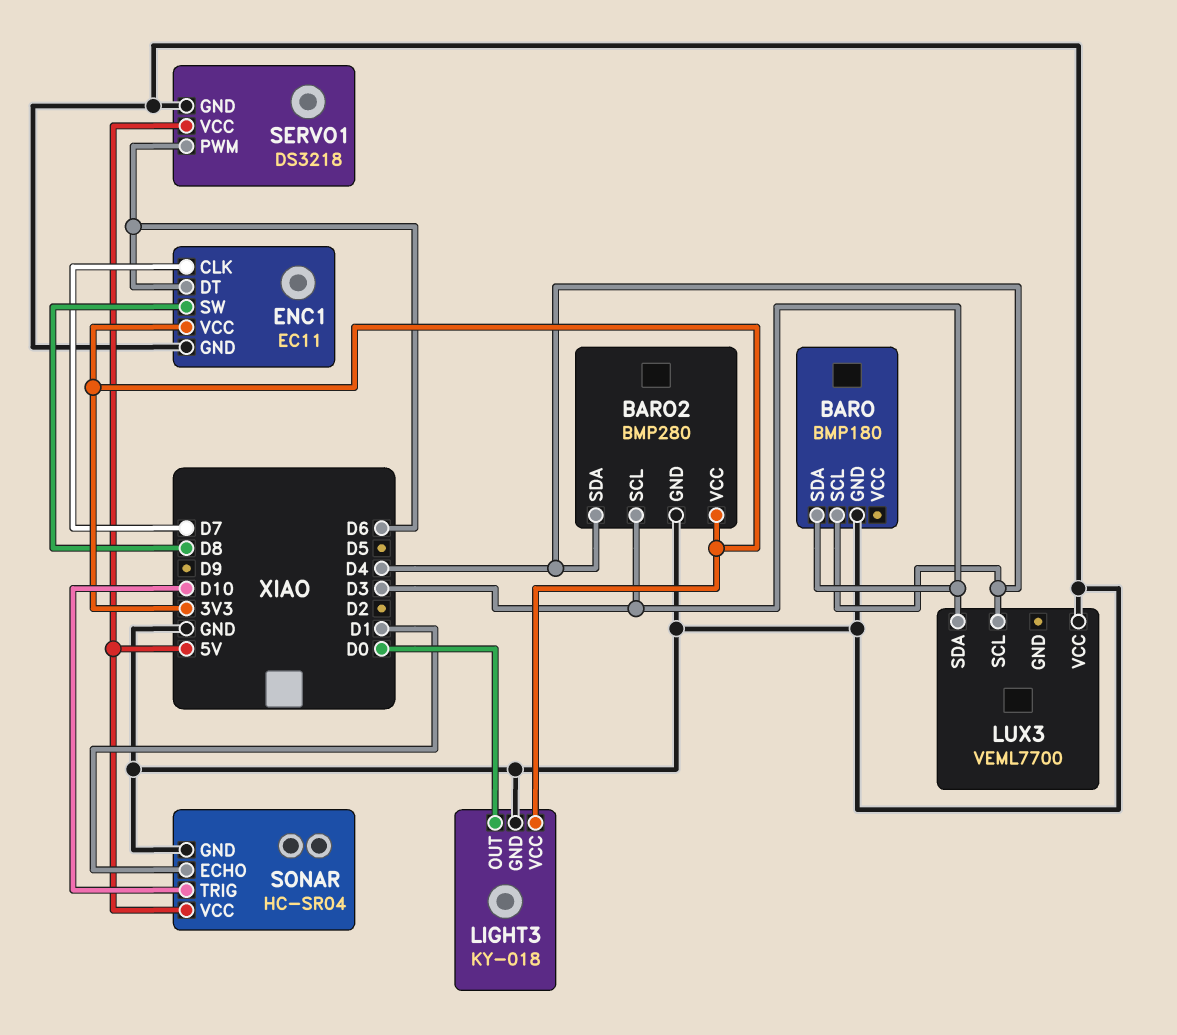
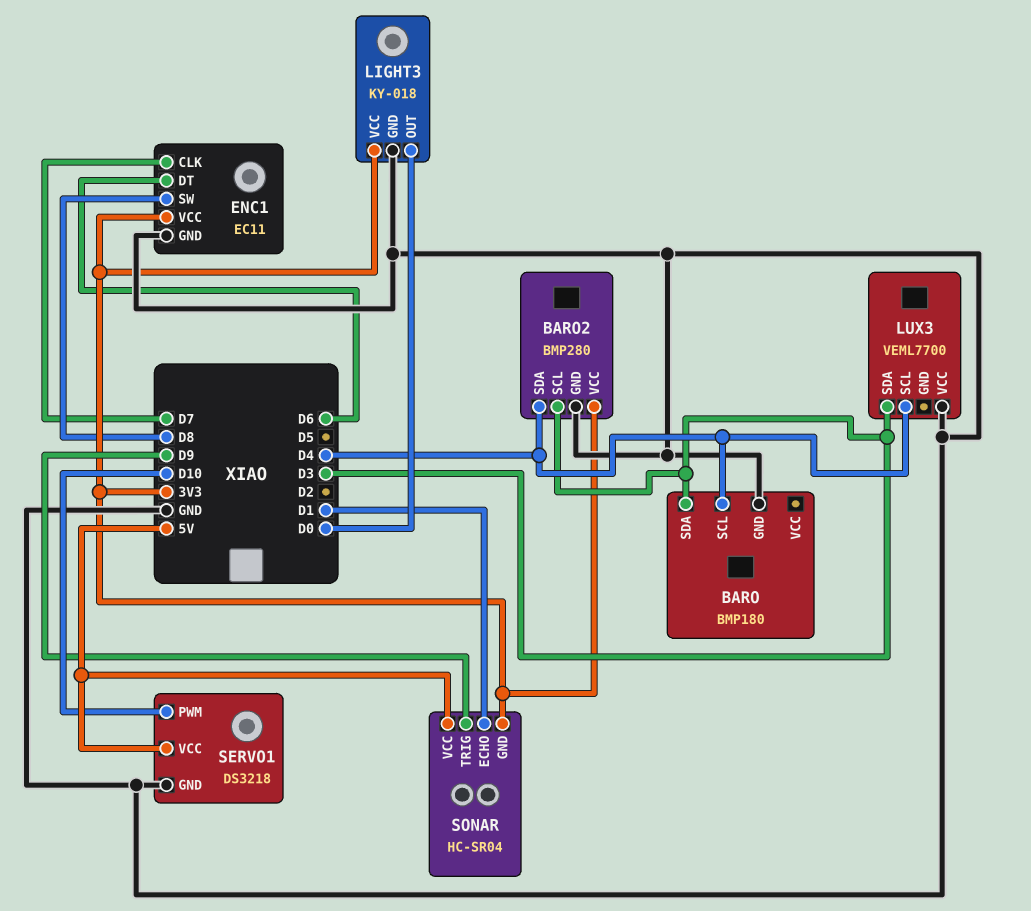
SERVO1 pin PWM: D6 -> D10
SONAR pin GND: GND -> 3V3
SONAR pin TRIG: D10 -> D9

